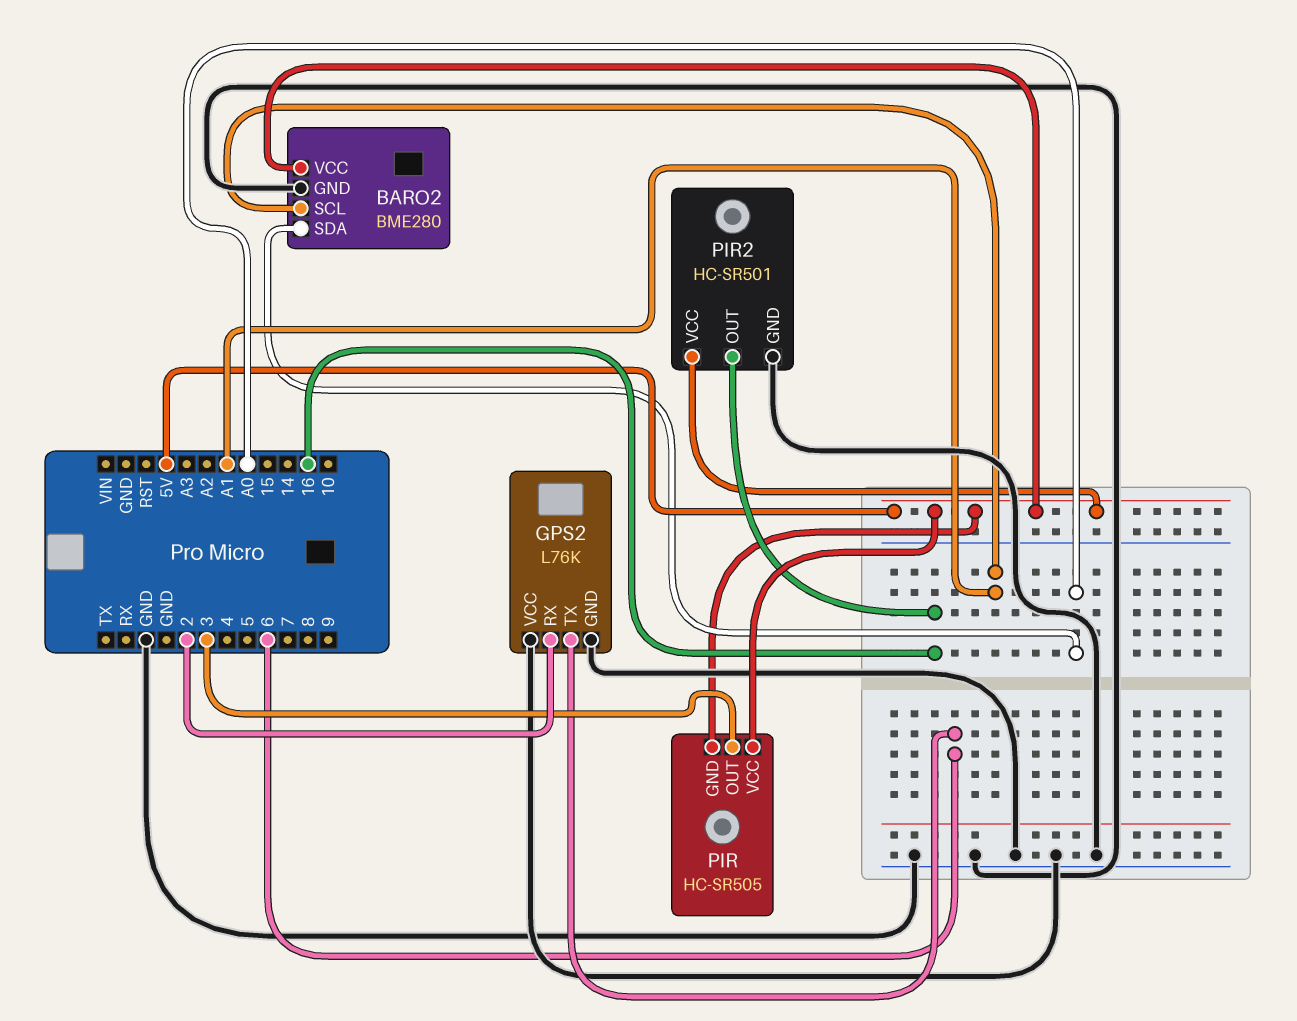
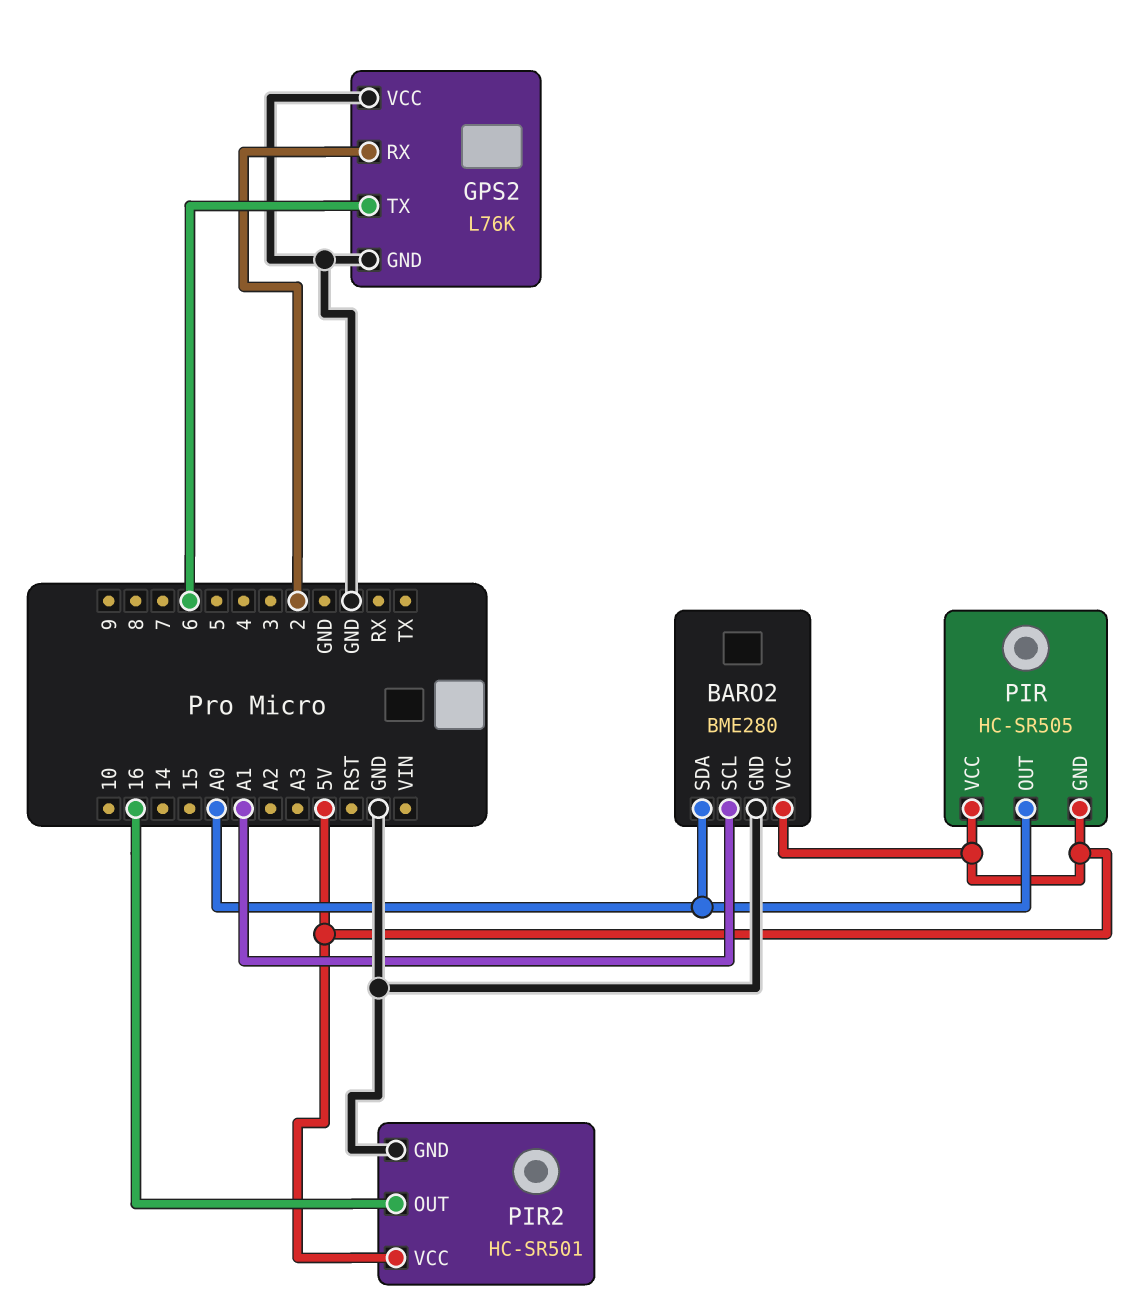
PIR pin OUT: 3 -> A0

